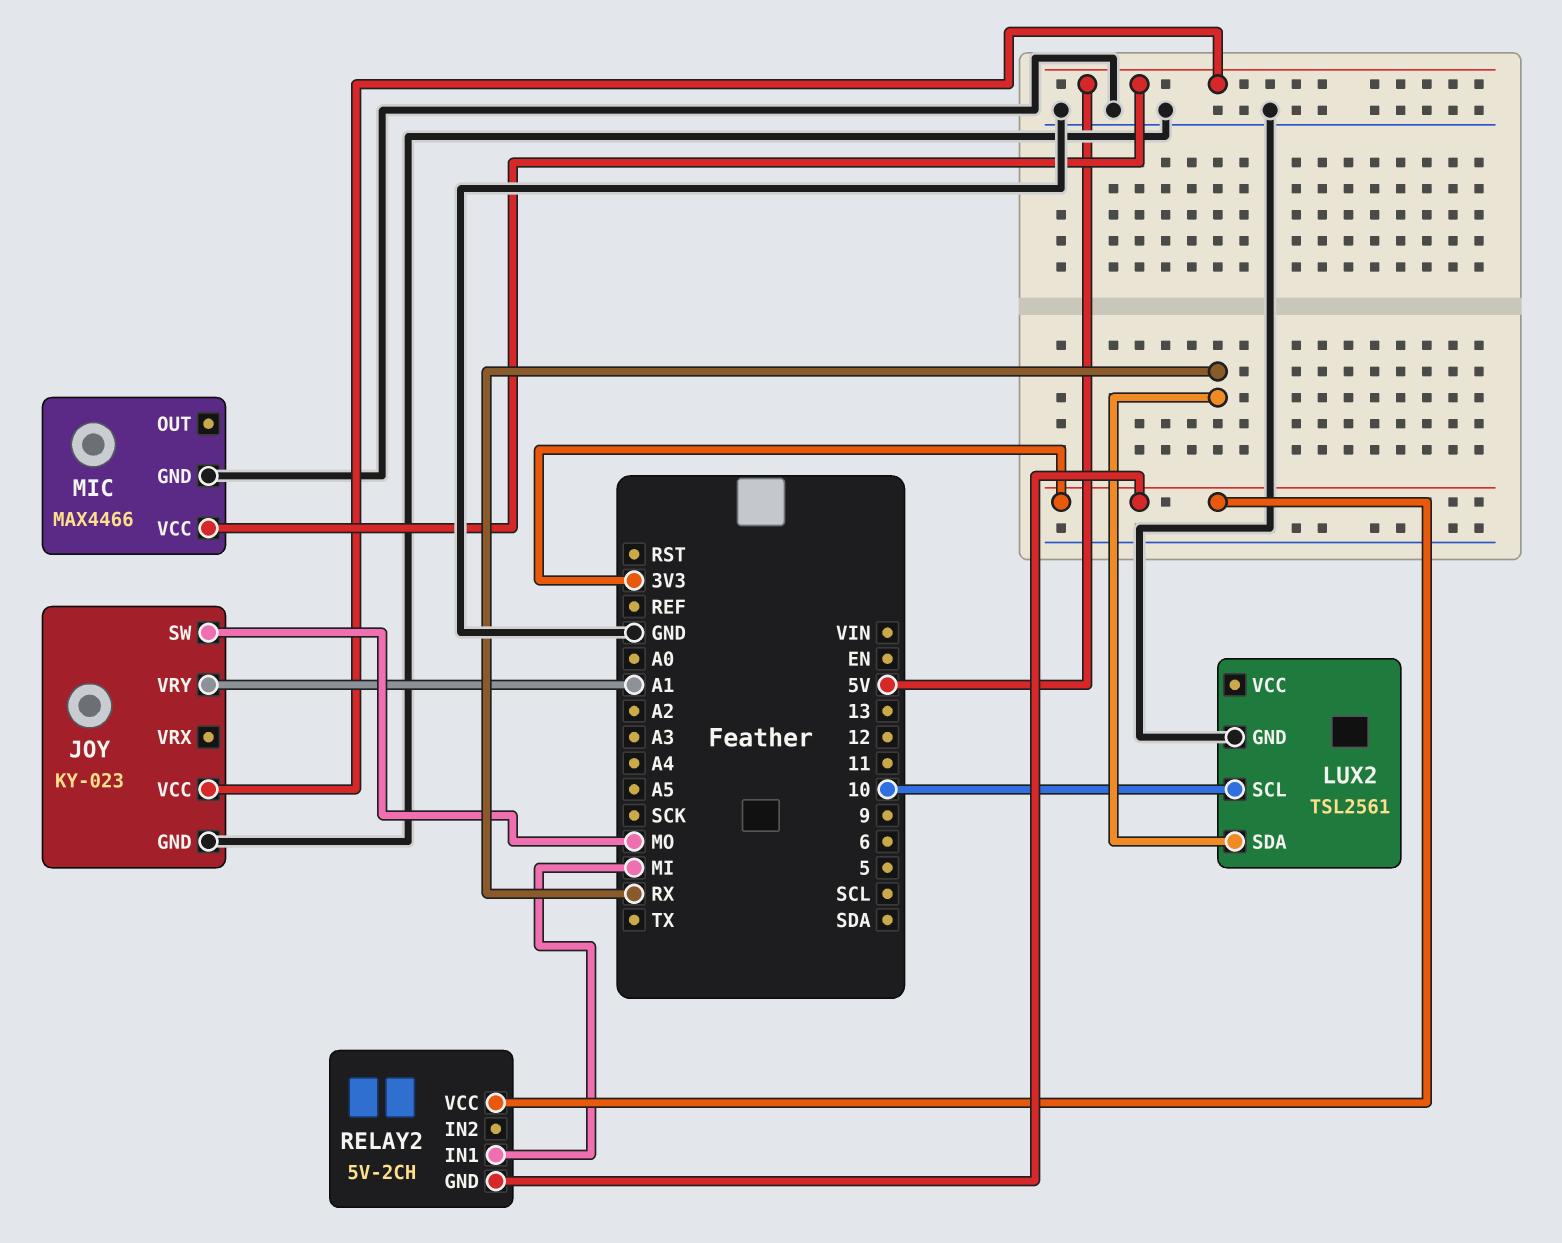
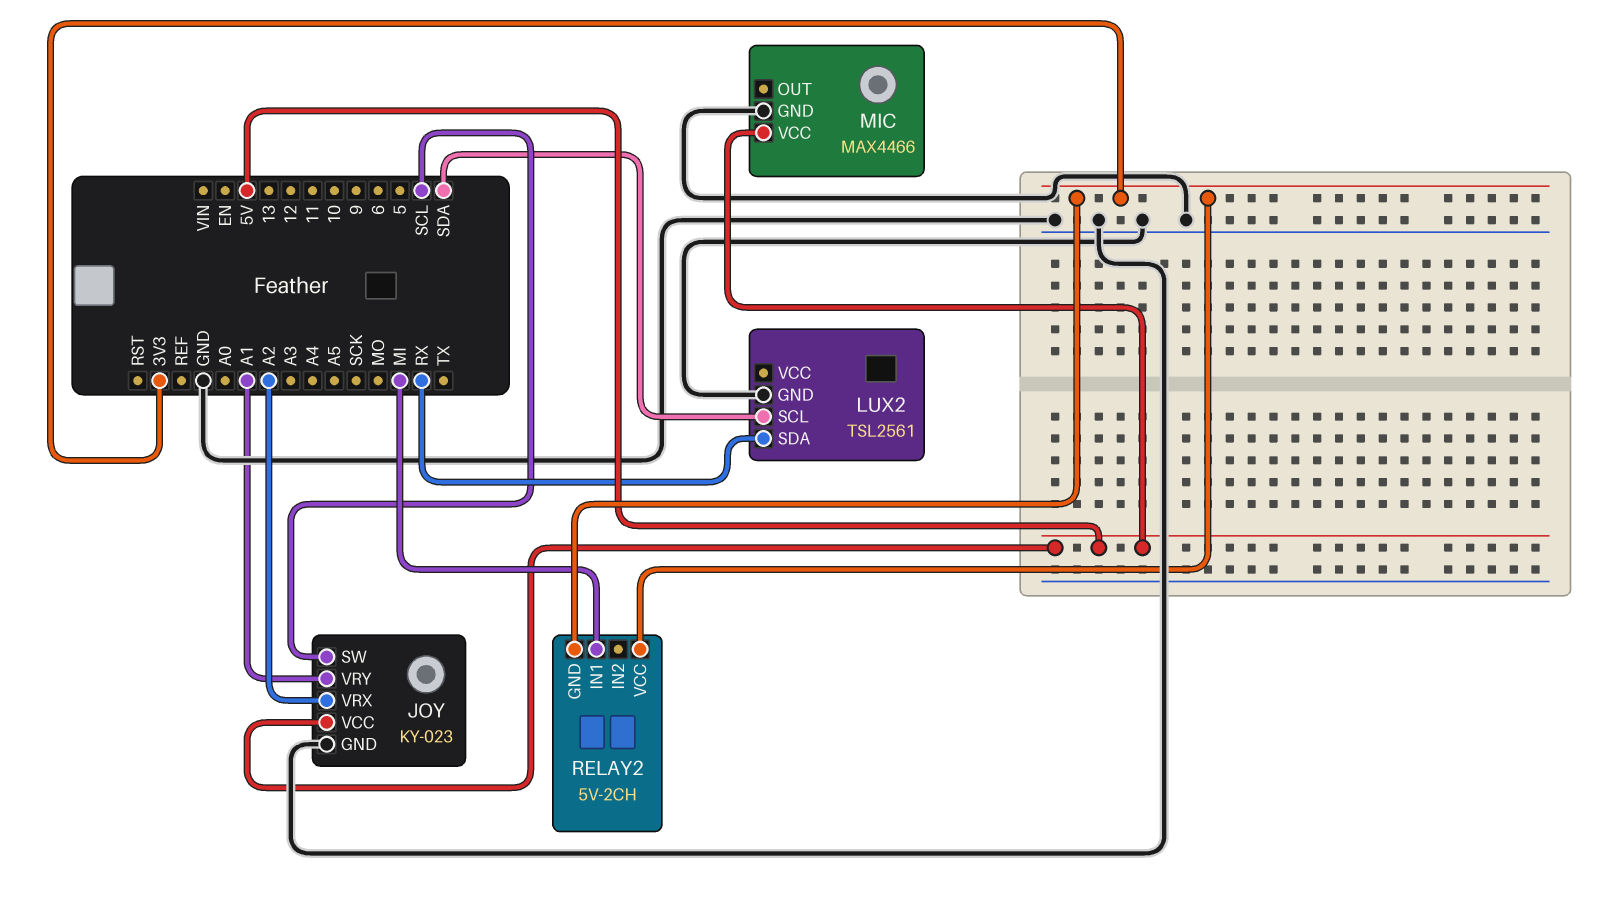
JOY pin SW: MO -> SCL
JOY pin VRX: none -> A2
LUX2 pin SCL: 10 -> SDA

